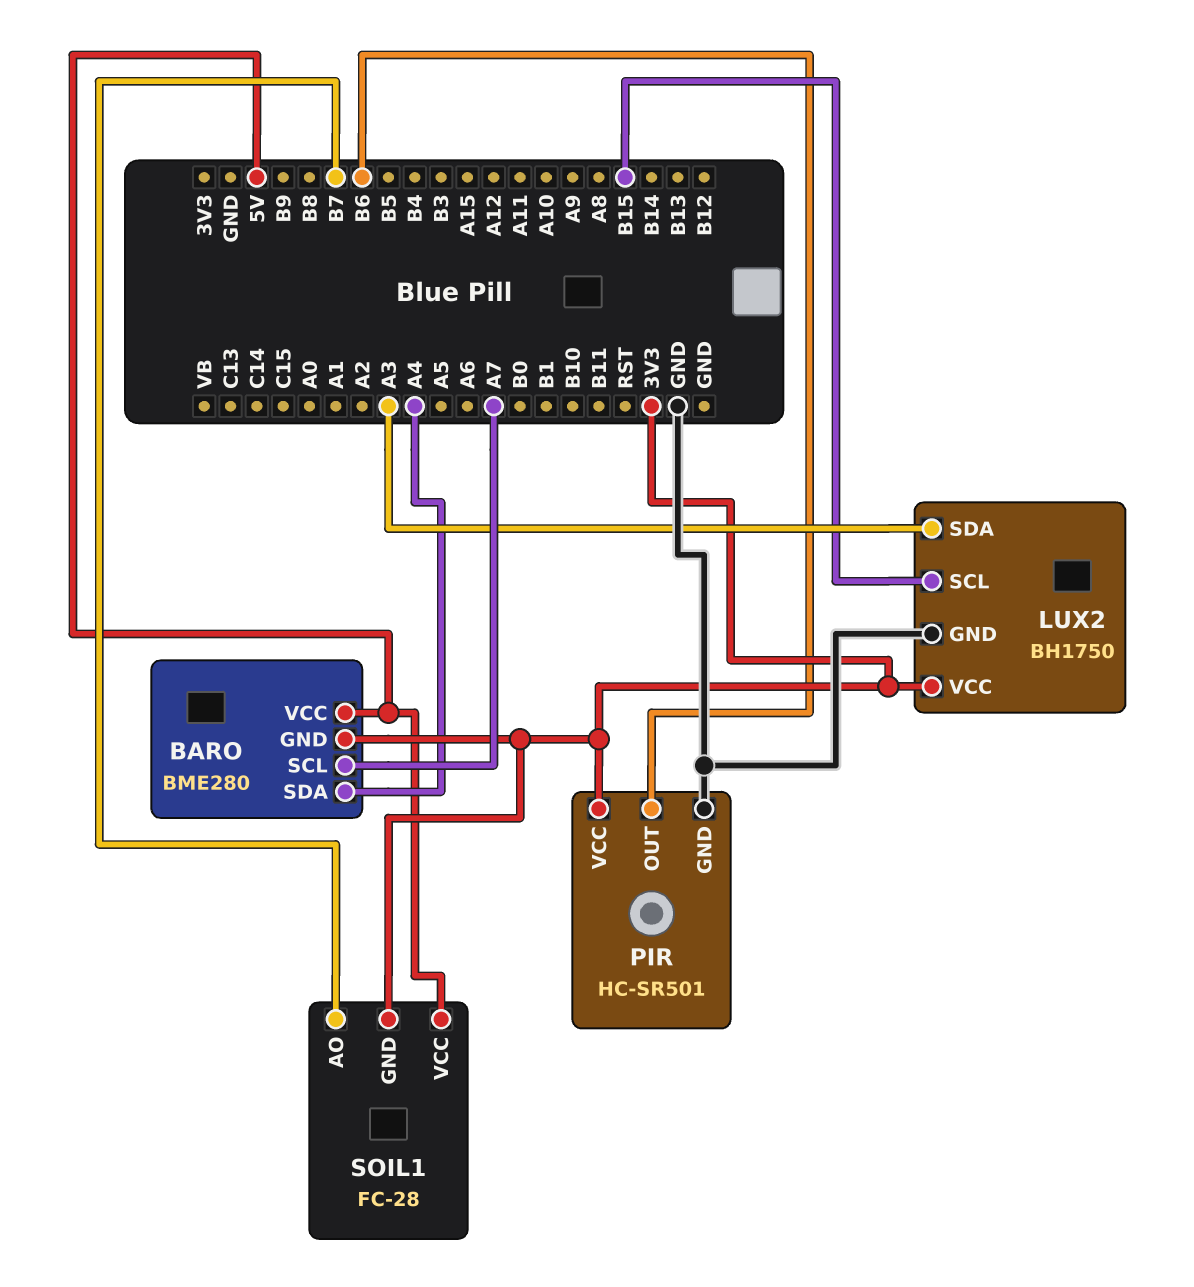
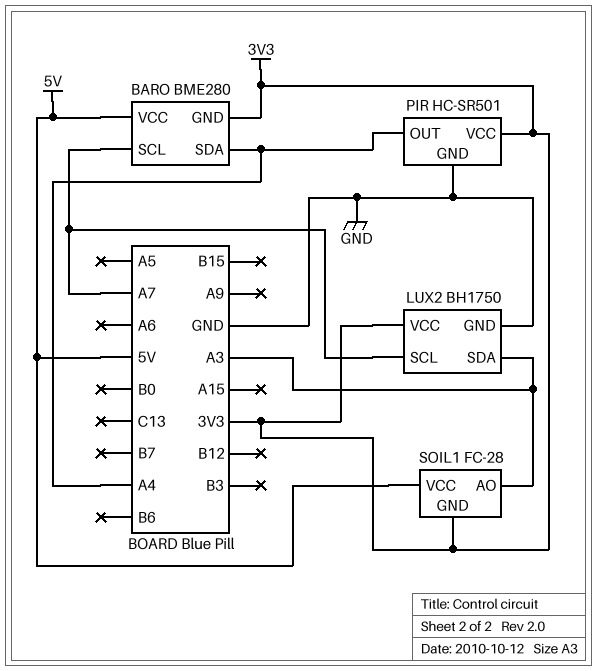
LUX2 pin SCL: B15 -> A7
PIR pin OUT: B6 -> A4
SOIL1 pin AO: B7 -> A3

